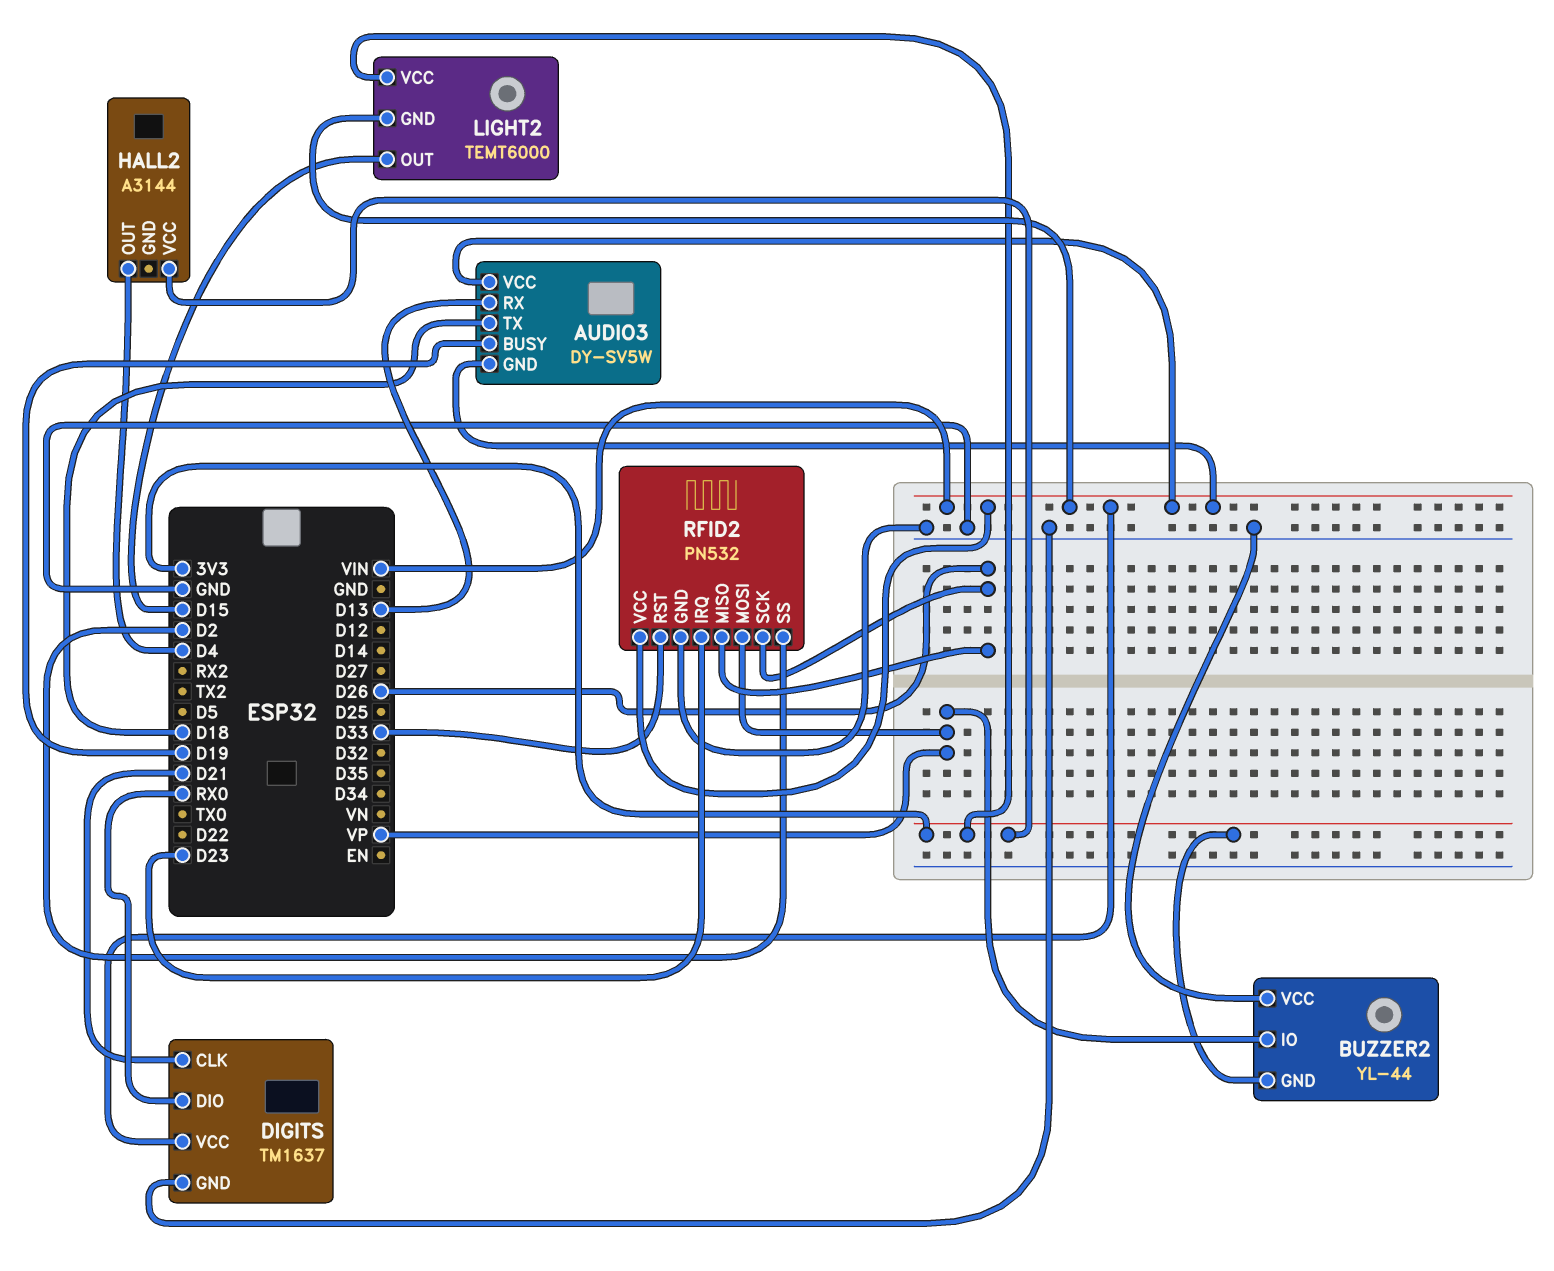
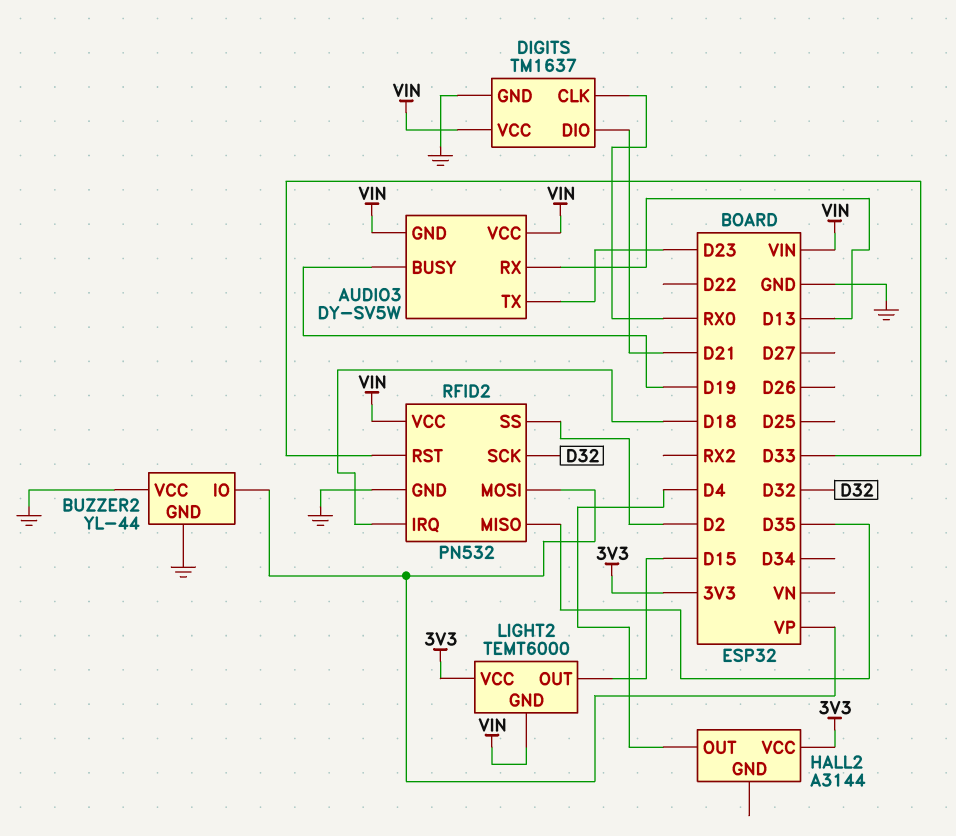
AUDIO3 pin TX: D18 -> D23
BUZZER2 pin GND: 3V3 -> GND
DIGITS pin CLK: D21 -> RX0
DIGITS pin DIO: RX0 -> D21
RFID2 pin IRQ: D23 -> D18
RFID2 pin MISO: D26 -> D35
RFID2 pin SCK: D26 -> D32

